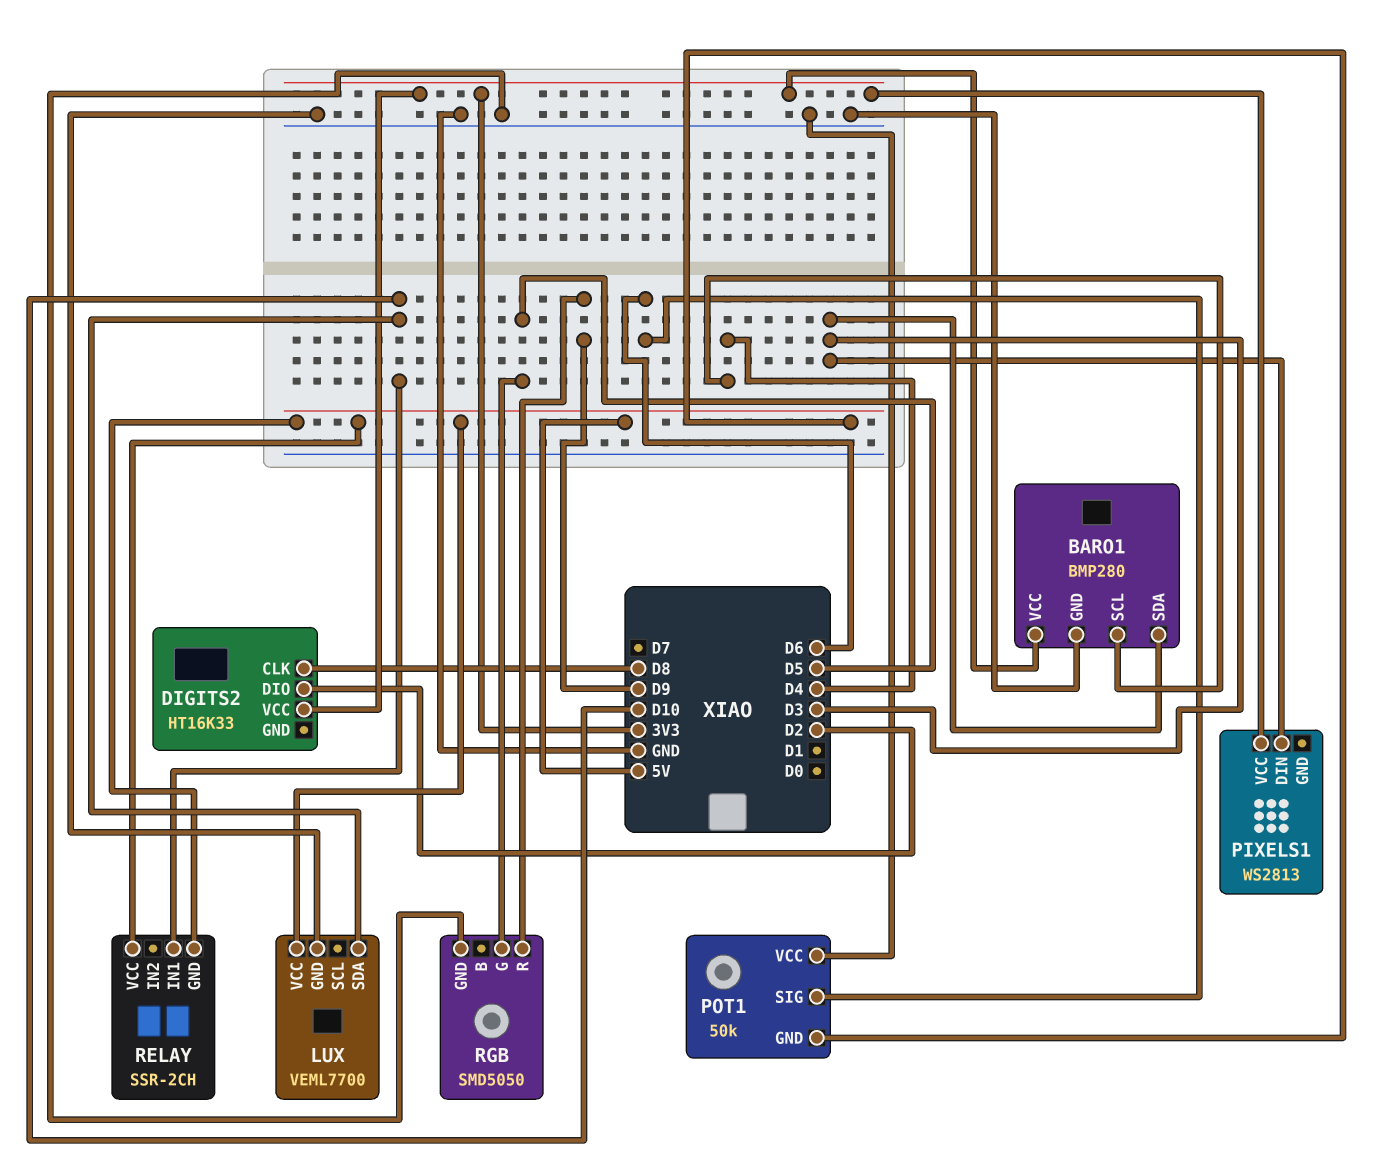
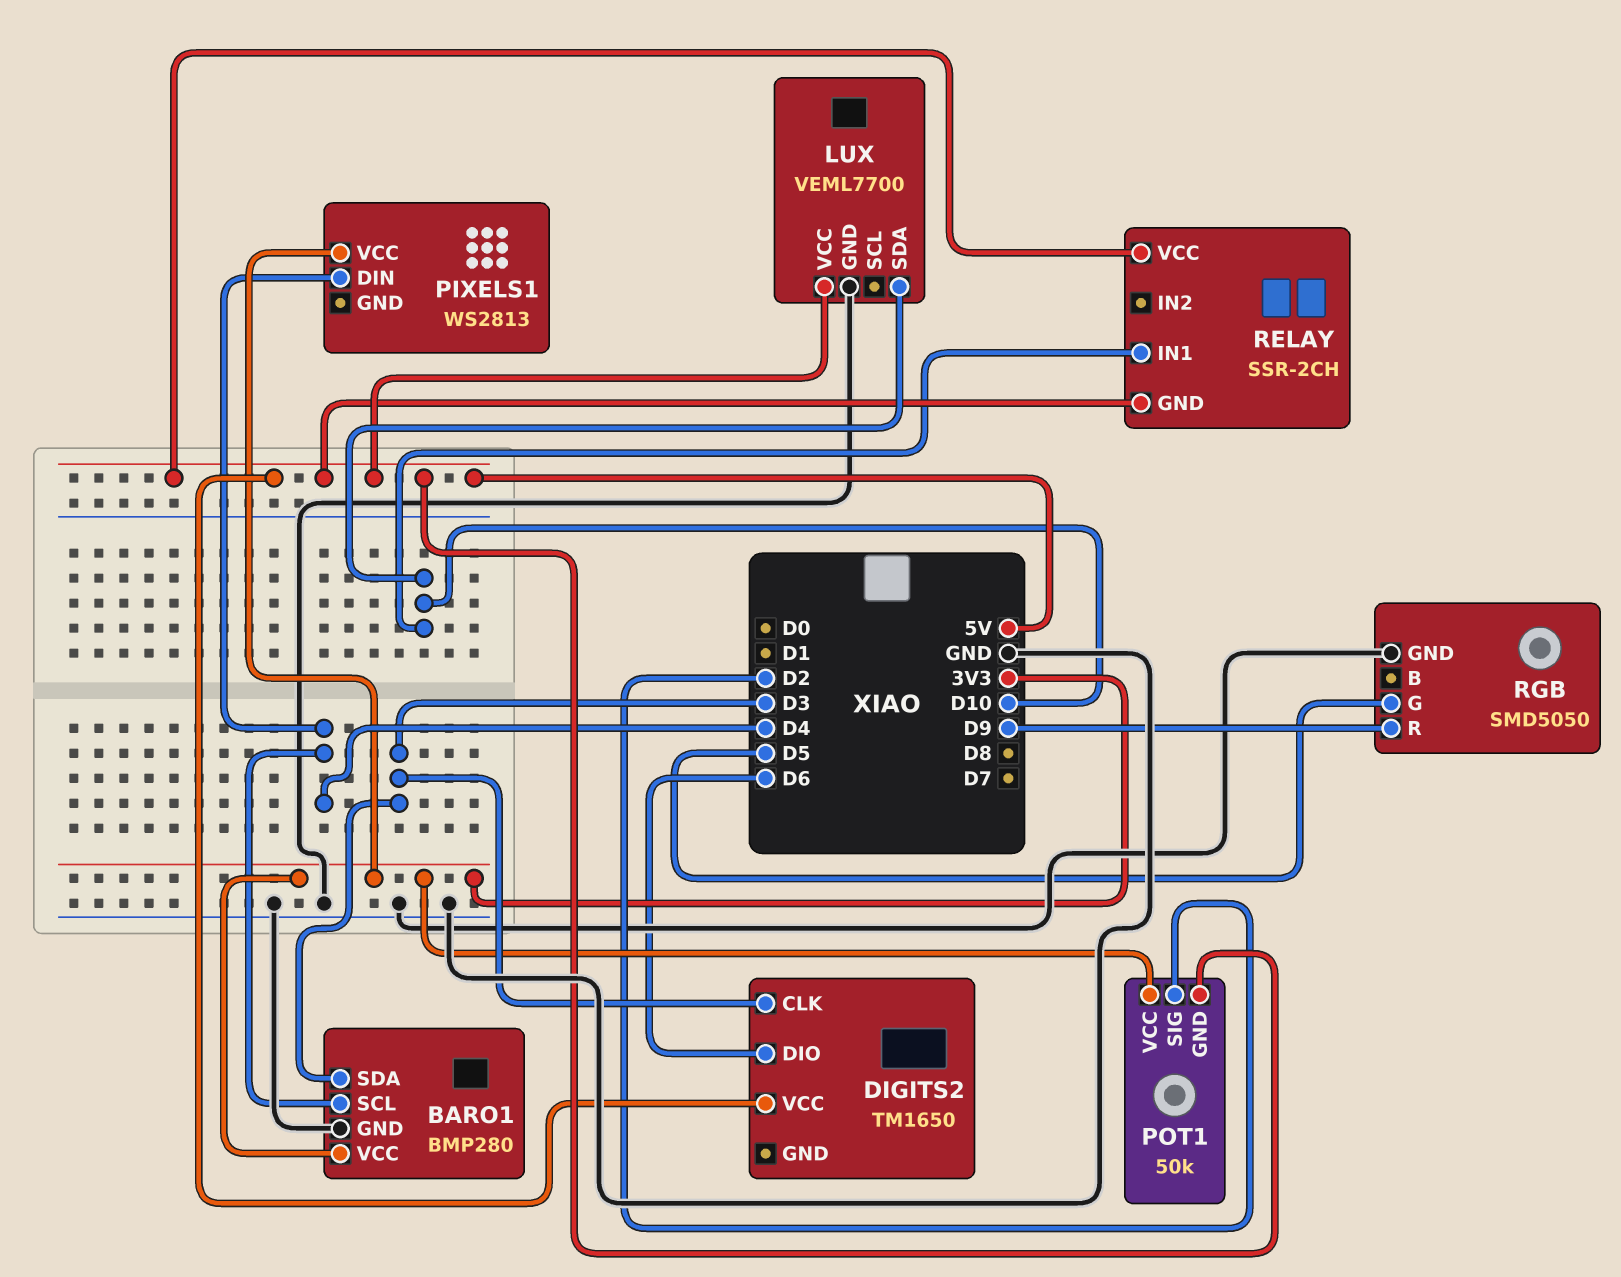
DIGITS2: HT16K33 -> TM1650
DIGITS2 pin CLK: D8 -> D3
DIGITS2 pin DIO: D2 -> D6
DIGITS2 pin VCC: 3V3 -> 5V
PIXELS1 pin DIN: D3 -> D4
POT1 pin SIG: D6 -> D2
POT1 pin VCC: GND -> 3V3

